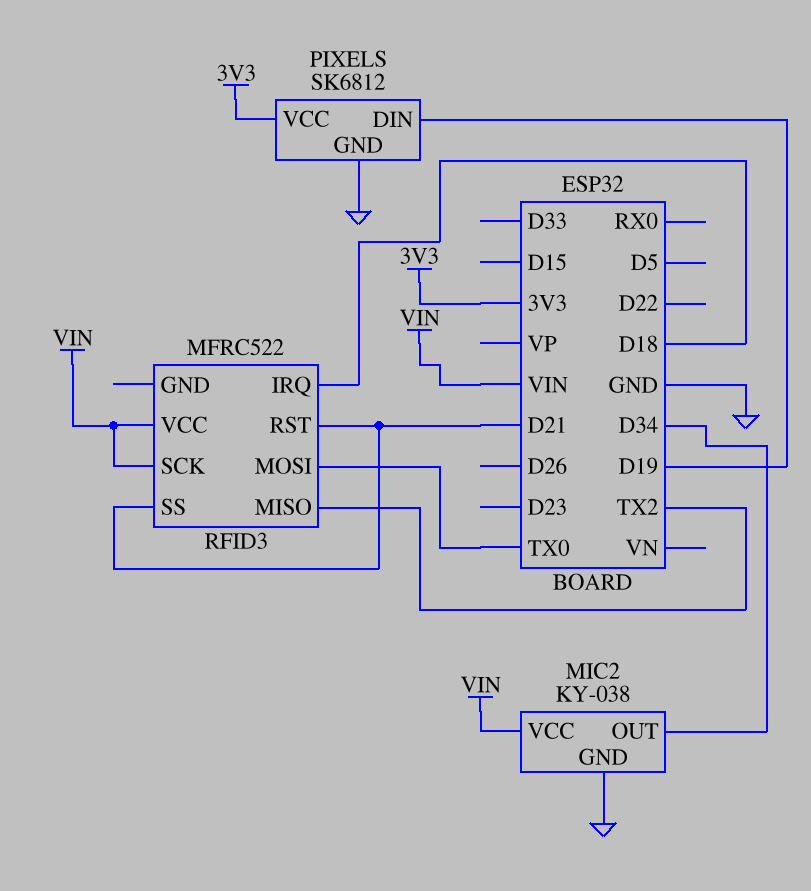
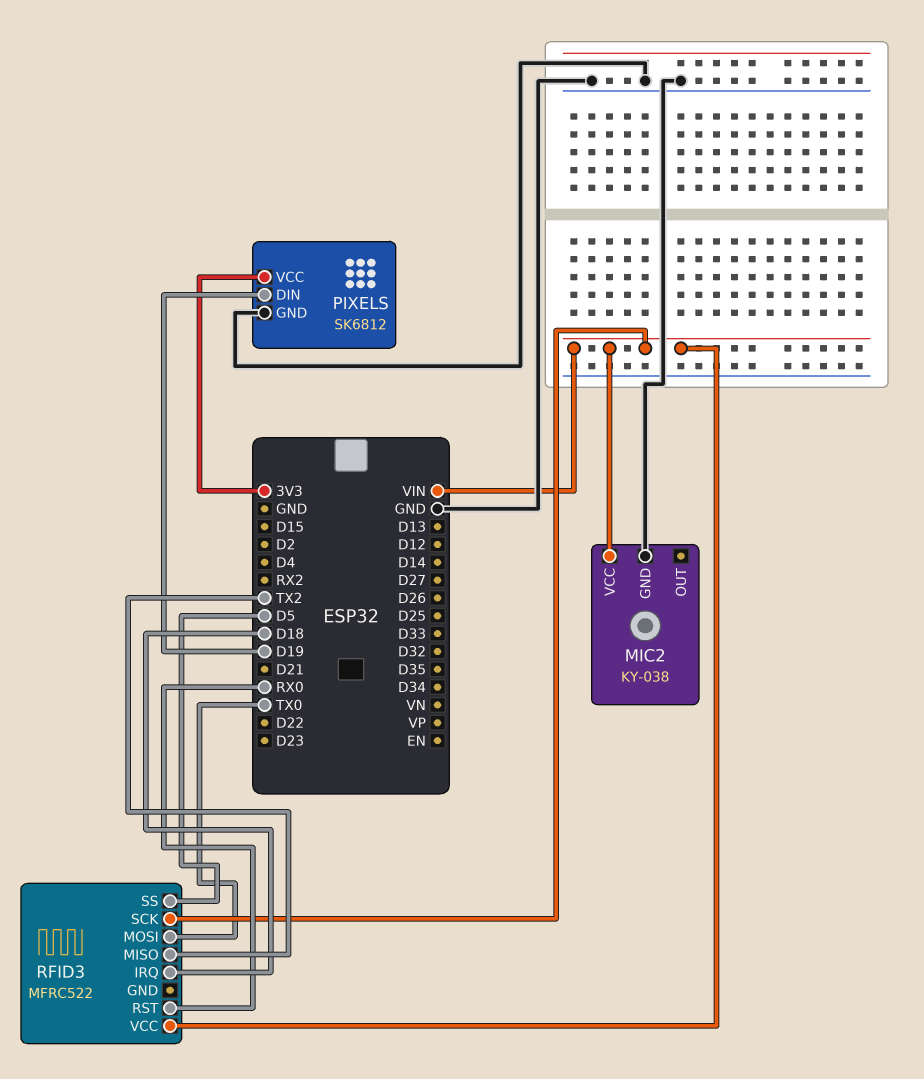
MIC2 pin OUT: D34 -> none
RFID3 pin RST: D21 -> RX0
RFID3 pin SS: D21 -> D5

